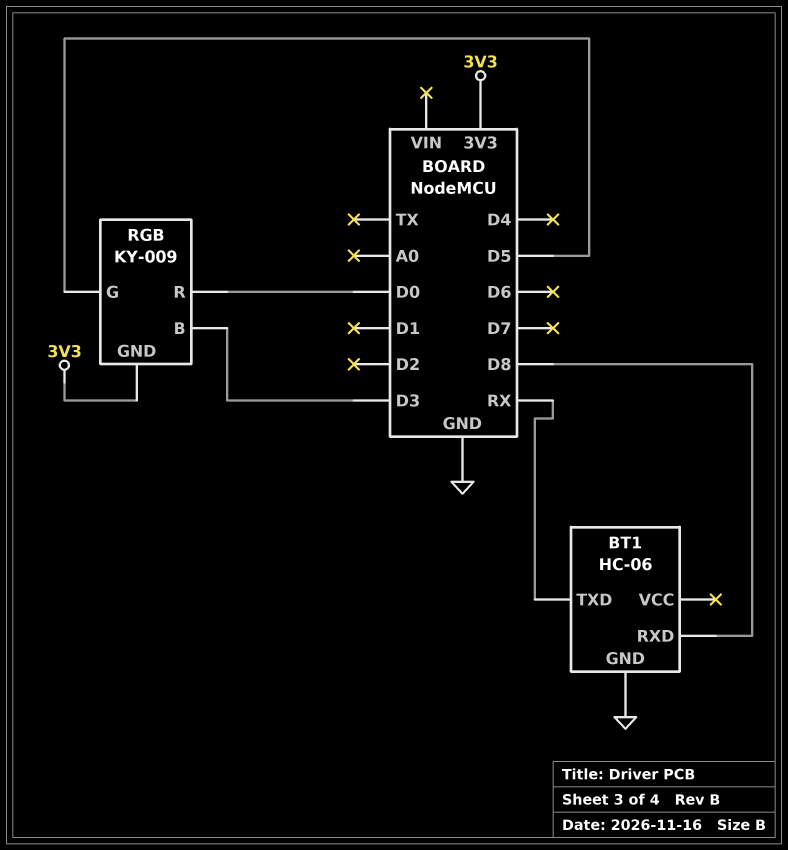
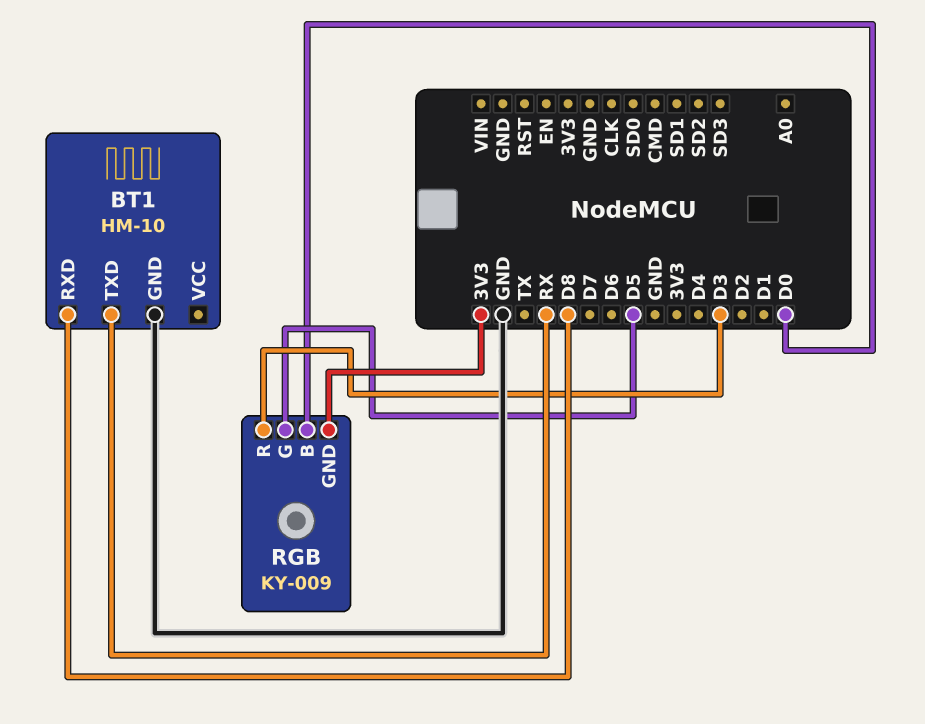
BT1: HC-06 -> HM-10
RGB pin B: D3 -> D0
RGB pin R: D0 -> D3

